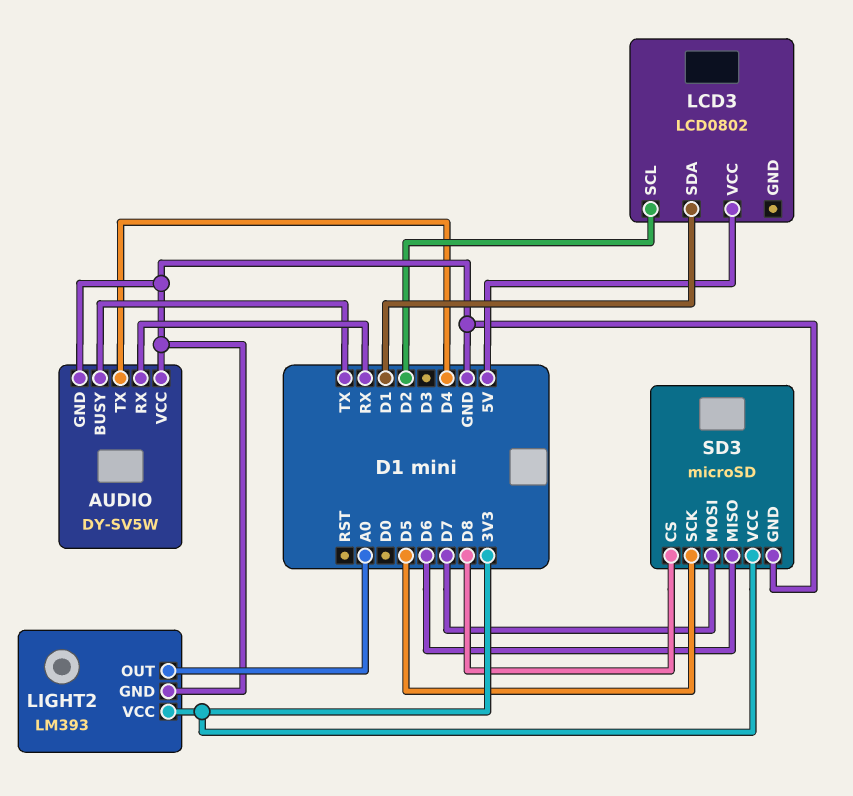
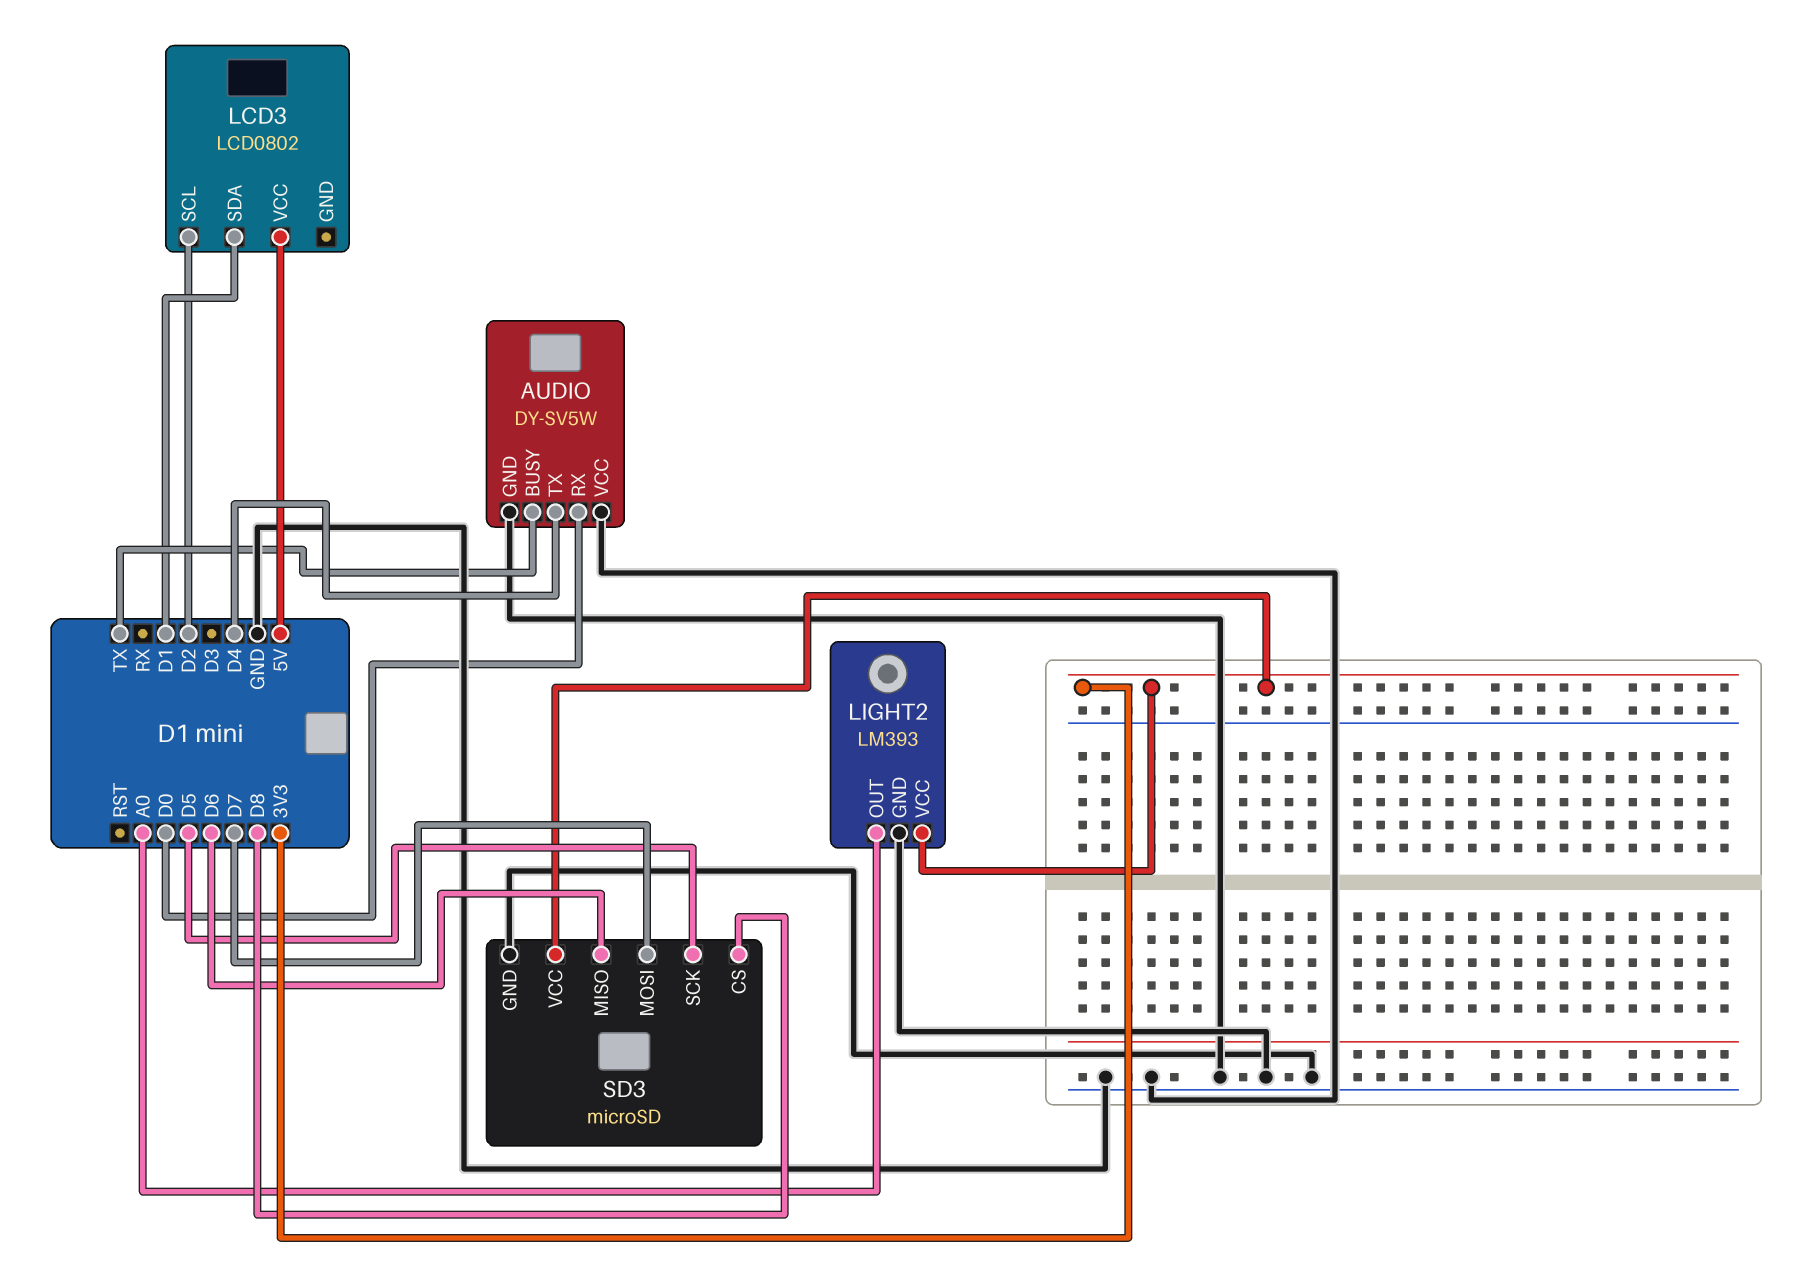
AUDIO pin RX: RX -> D0

